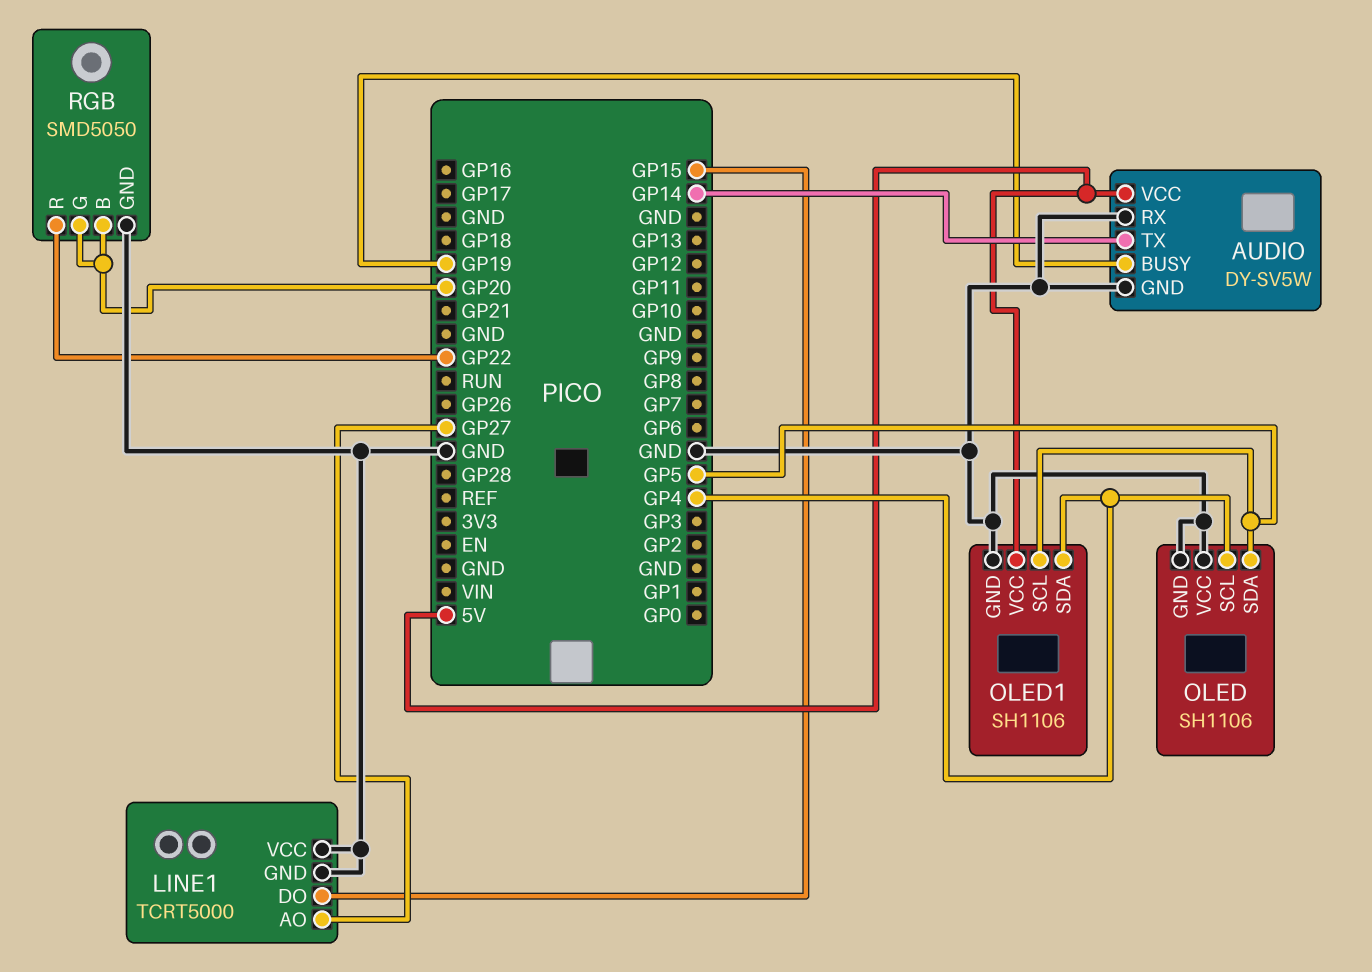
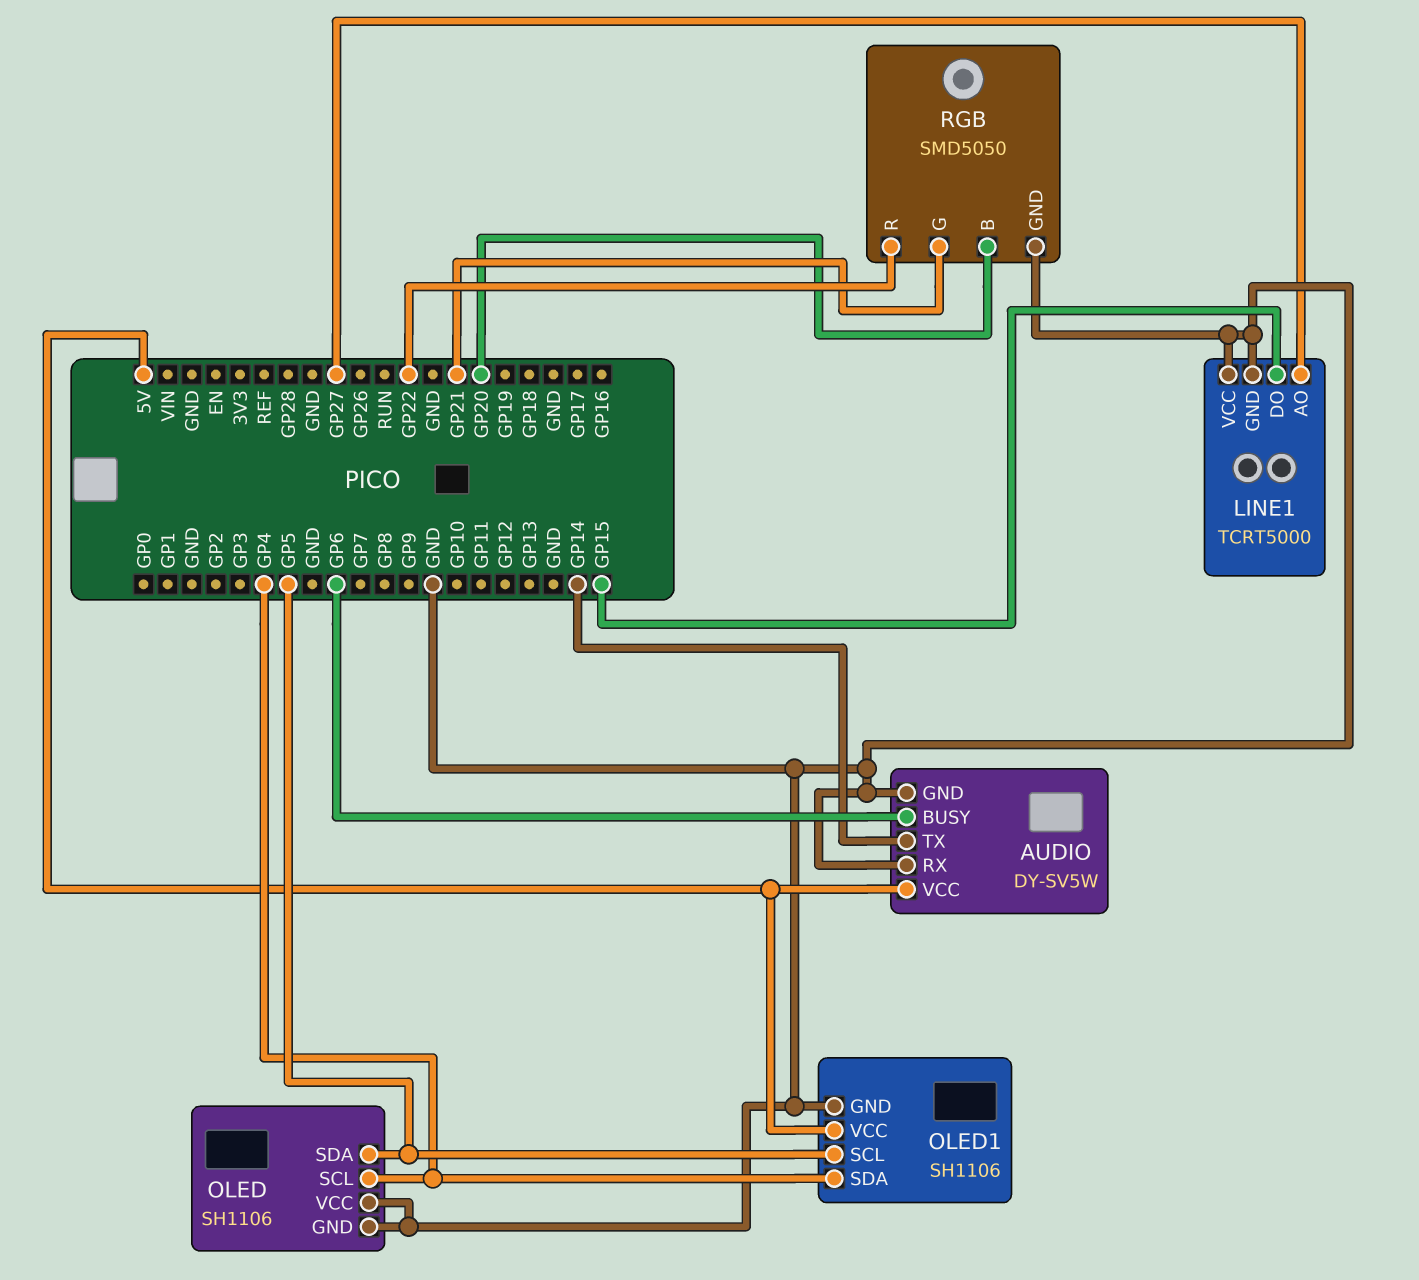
AUDIO pin BUSY: GP19 -> GP6
RGB pin G: GP20 -> GP21

